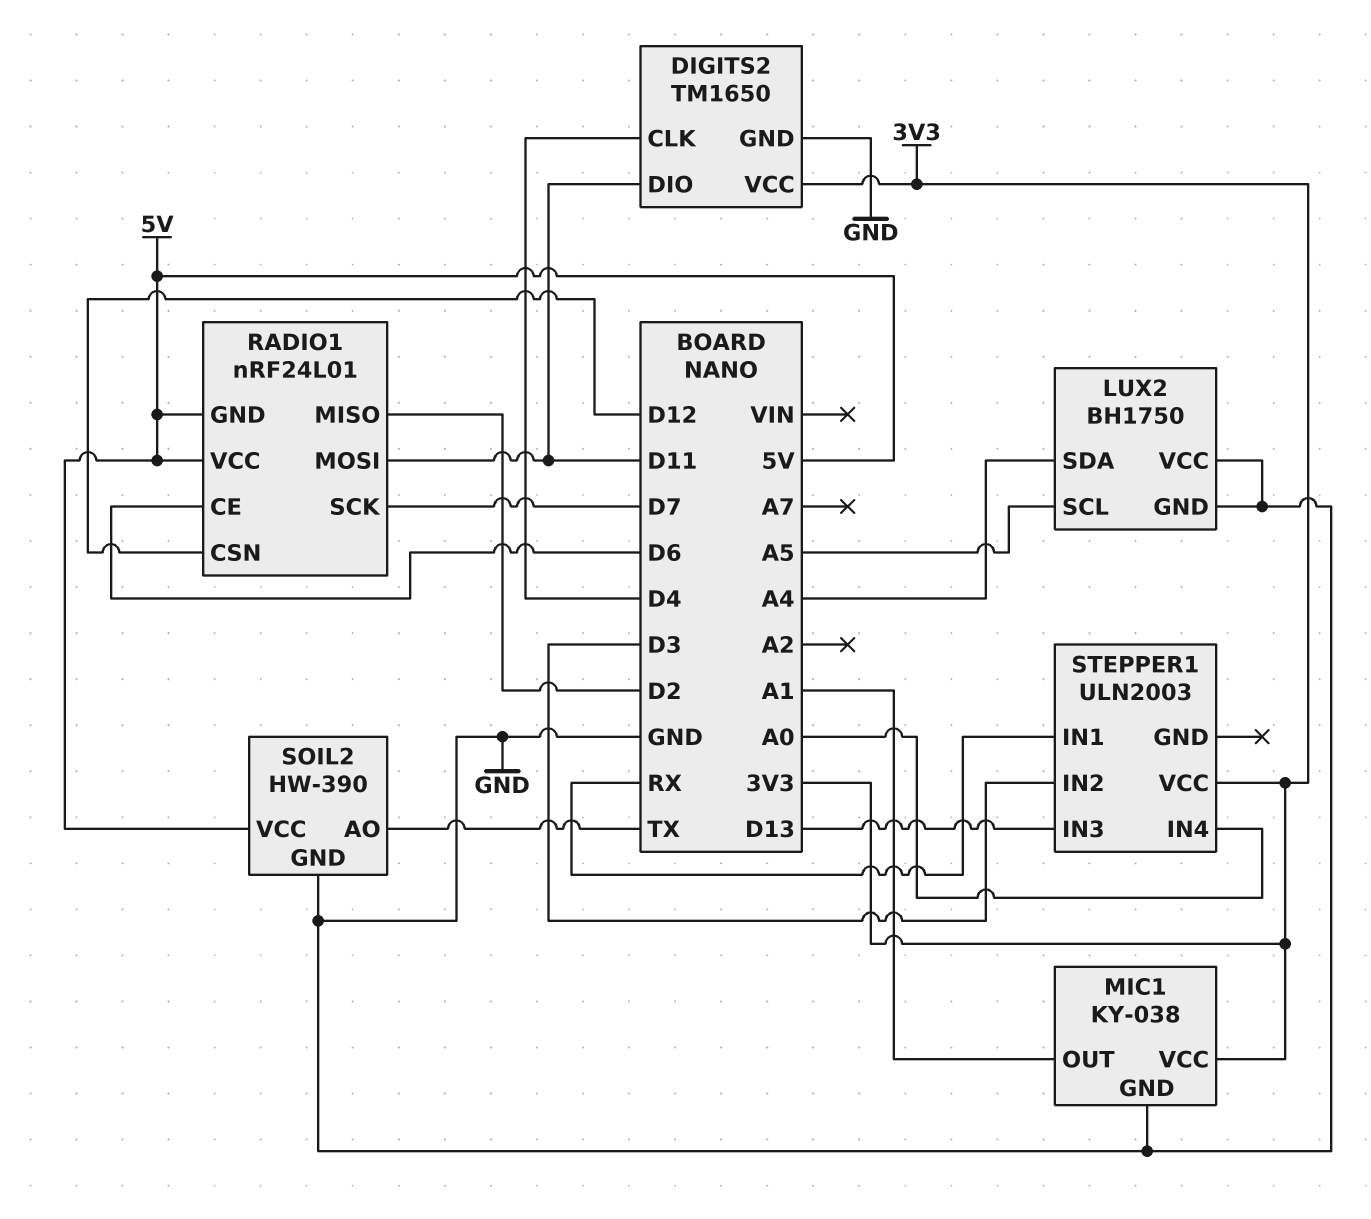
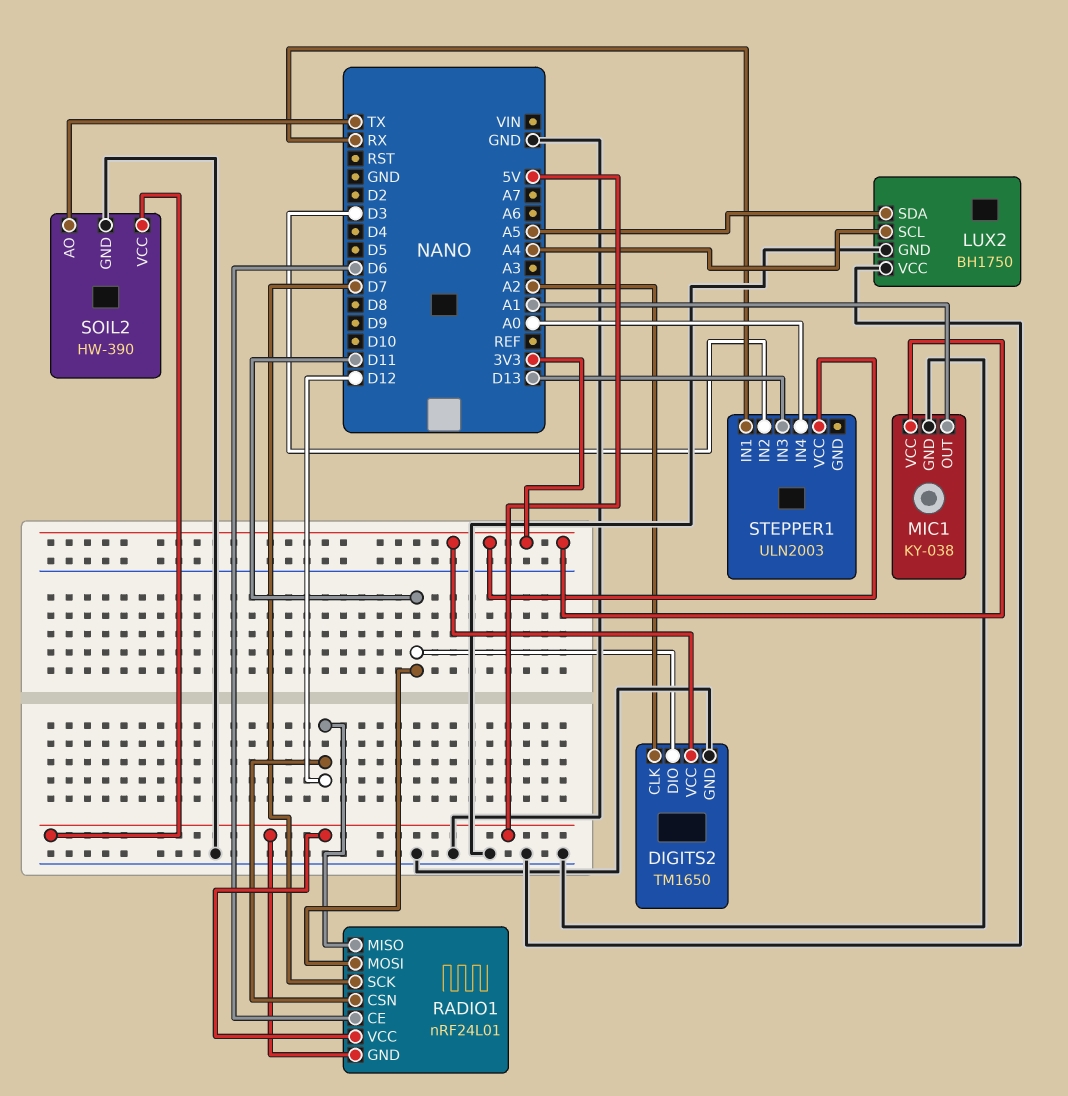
DIGITS2 pin CLK: D4 -> A2
LUX2 pin SCL: A5 -> A4
LUX2 pin SDA: A4 -> A5
RADIO1 pin MISO: D2 -> D12

